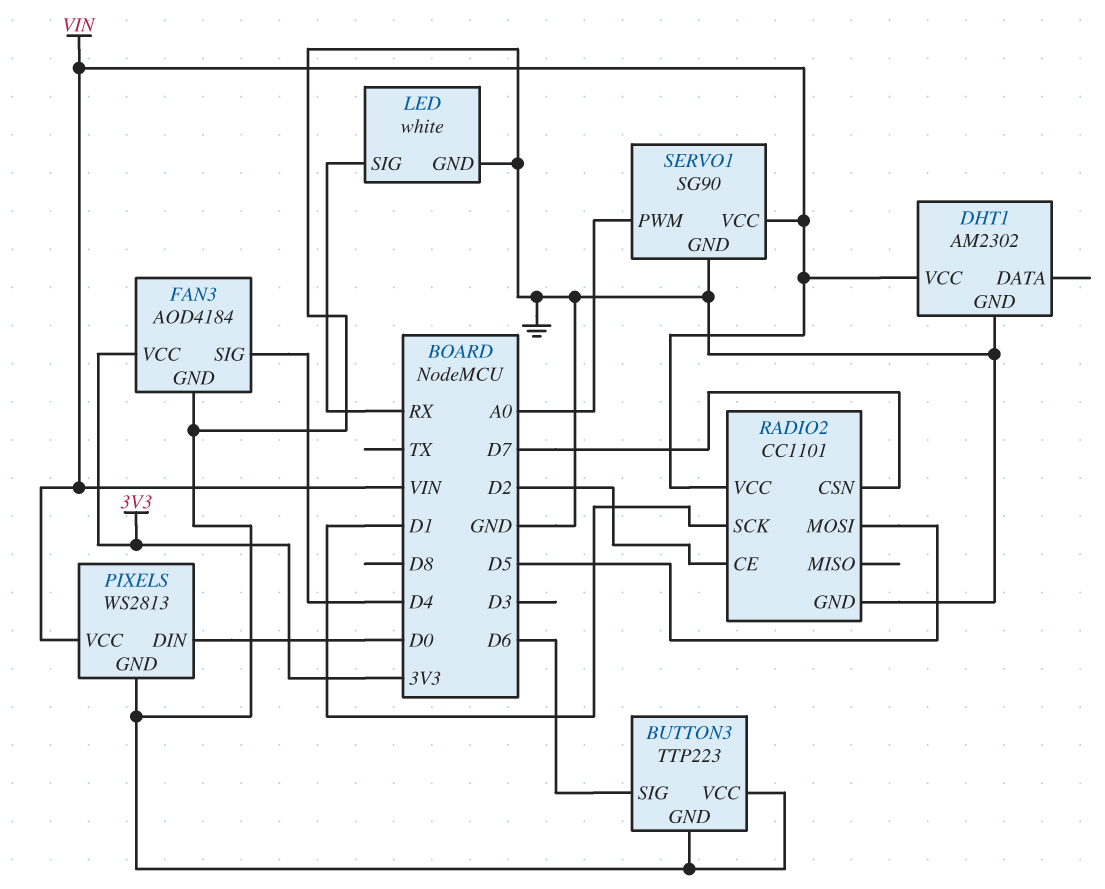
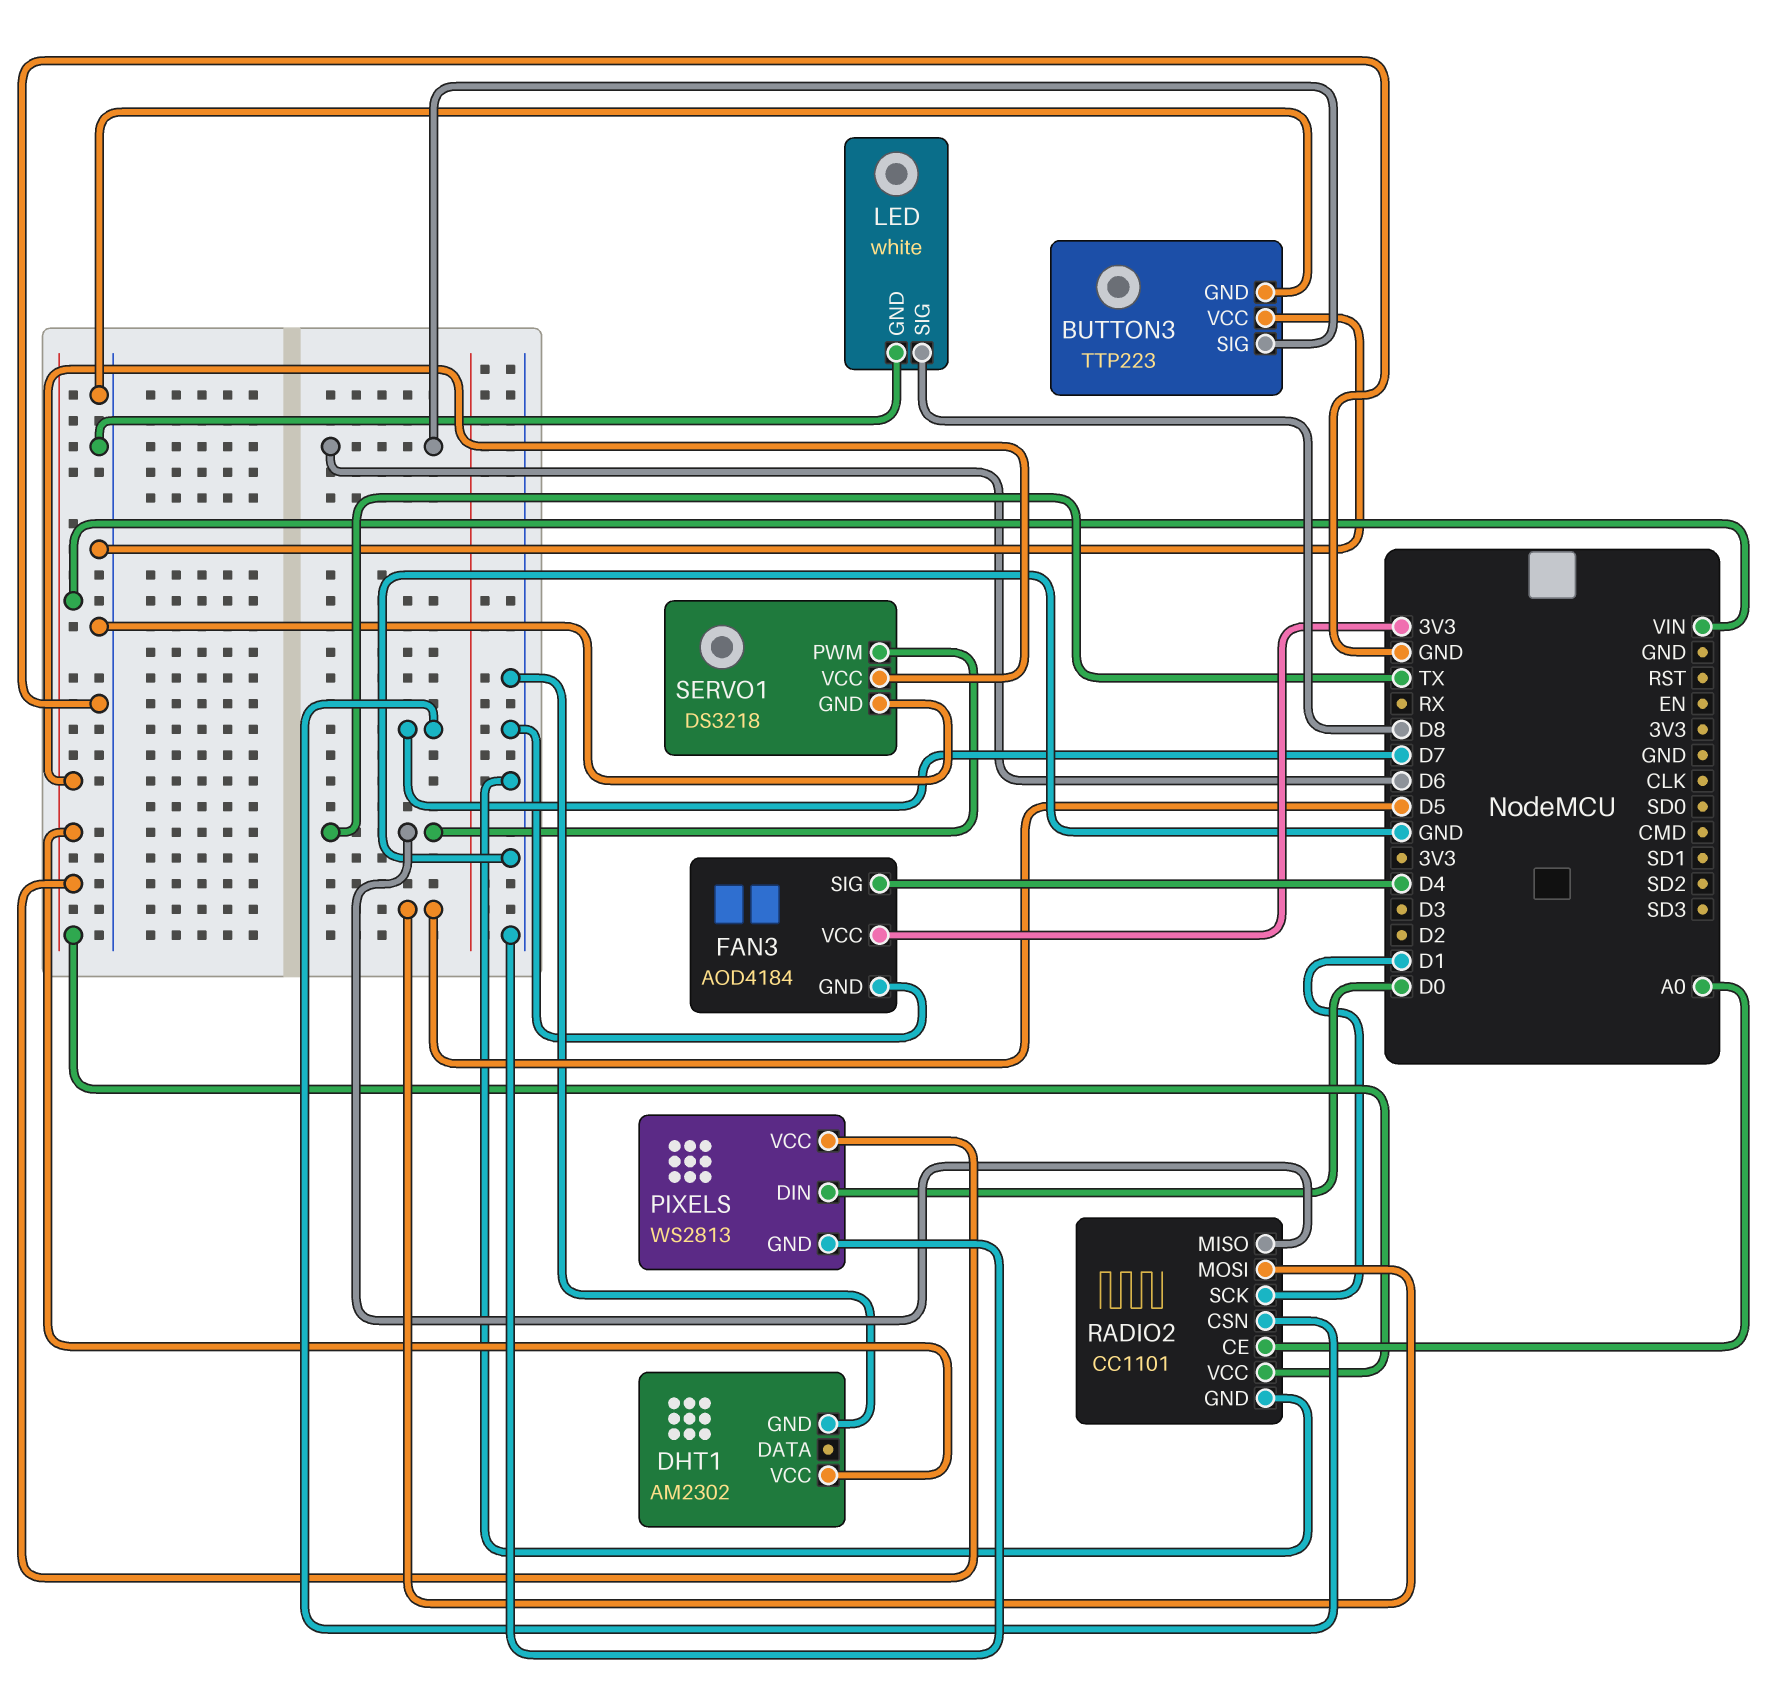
LED pin SIG: RX -> D8
RADIO2 pin CE: D2 -> A0
RADIO2 pin MISO: none -> TX
SERVO1: SG90 -> DS3218
SERVO1 pin PWM: A0 -> TX

